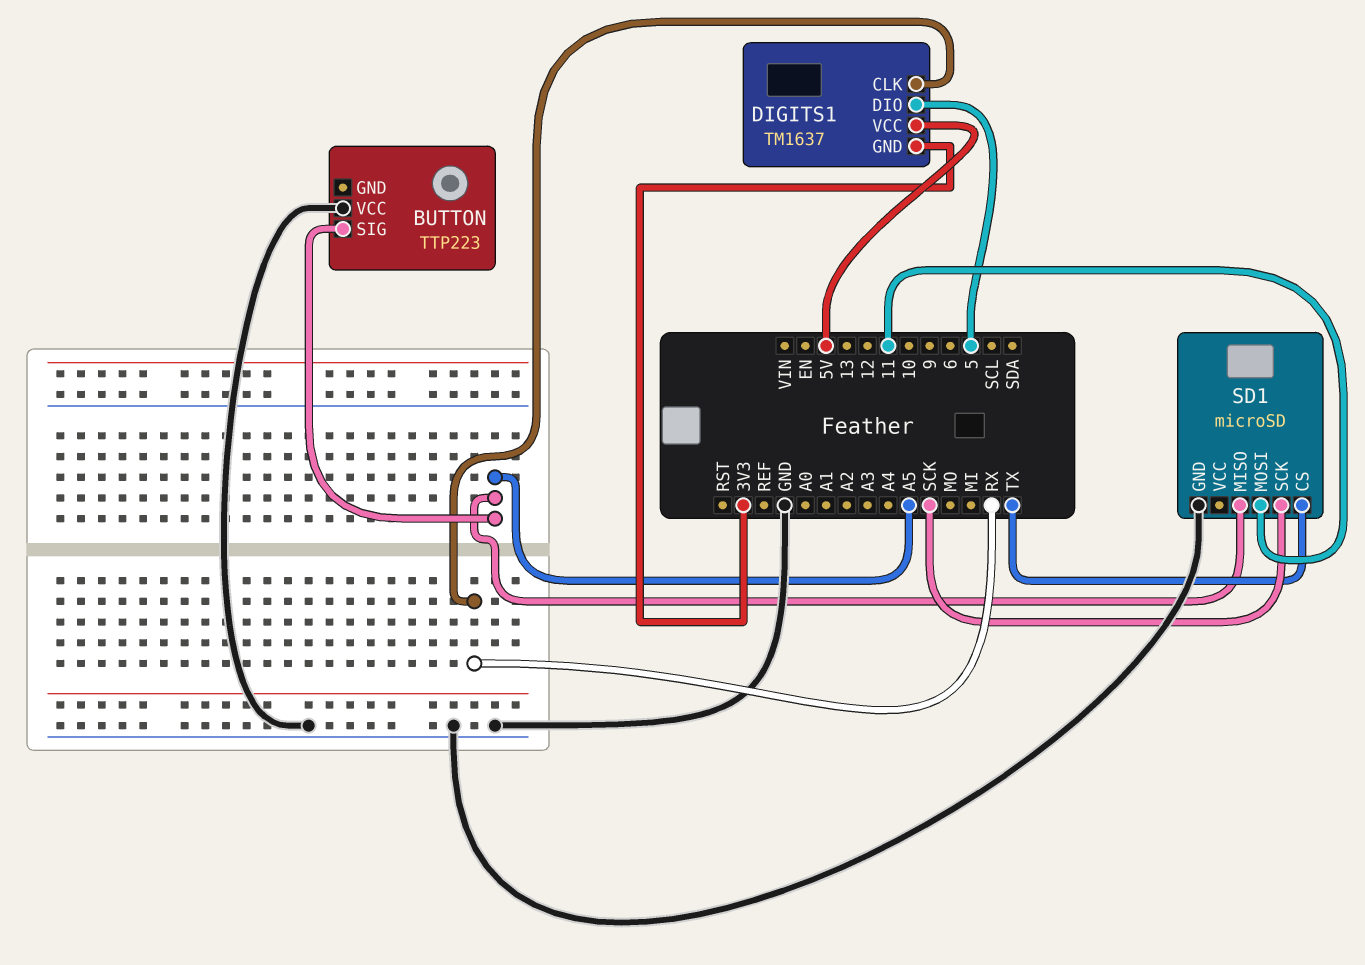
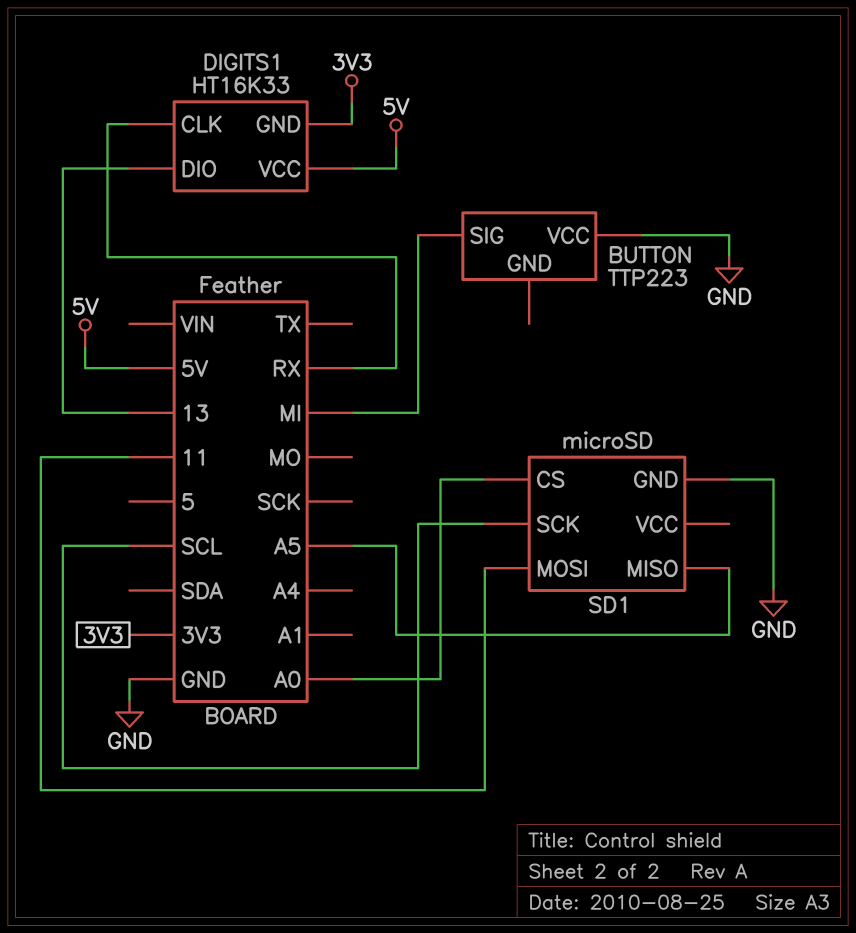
BUTTON pin SIG: A5 -> MI
DIGITS1: TM1637 -> HT16K33
DIGITS1 pin DIO: 5 -> 13
SD1 pin CS: TX -> A0
SD1 pin SCK: SCK -> SCL

